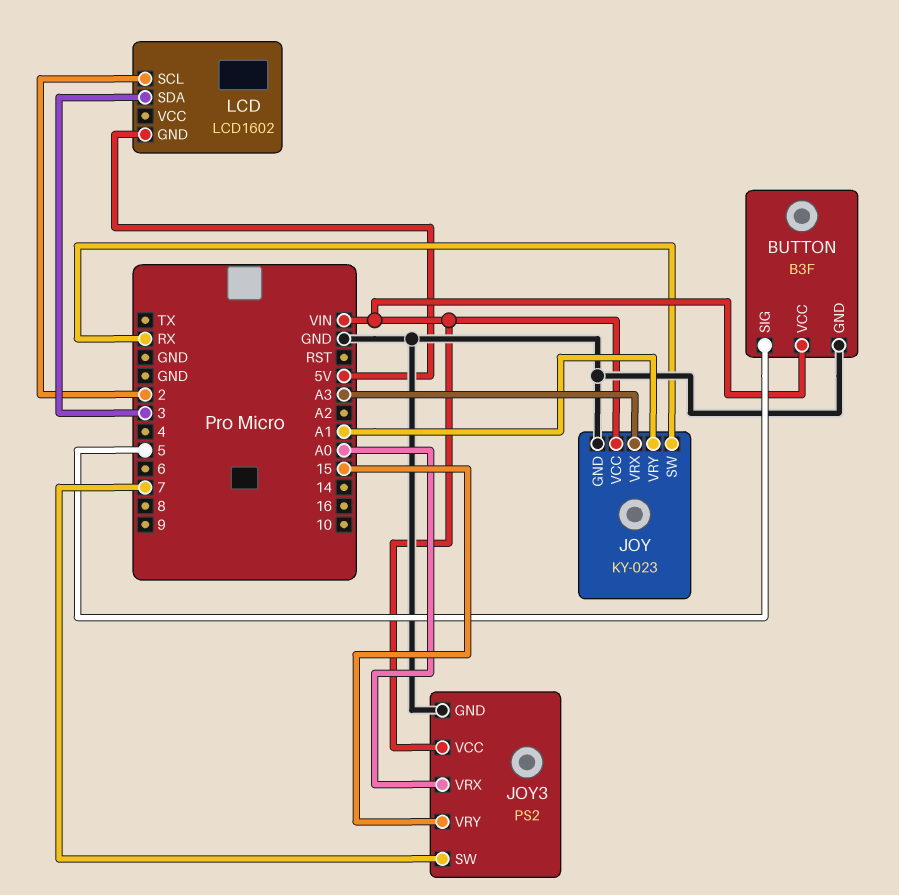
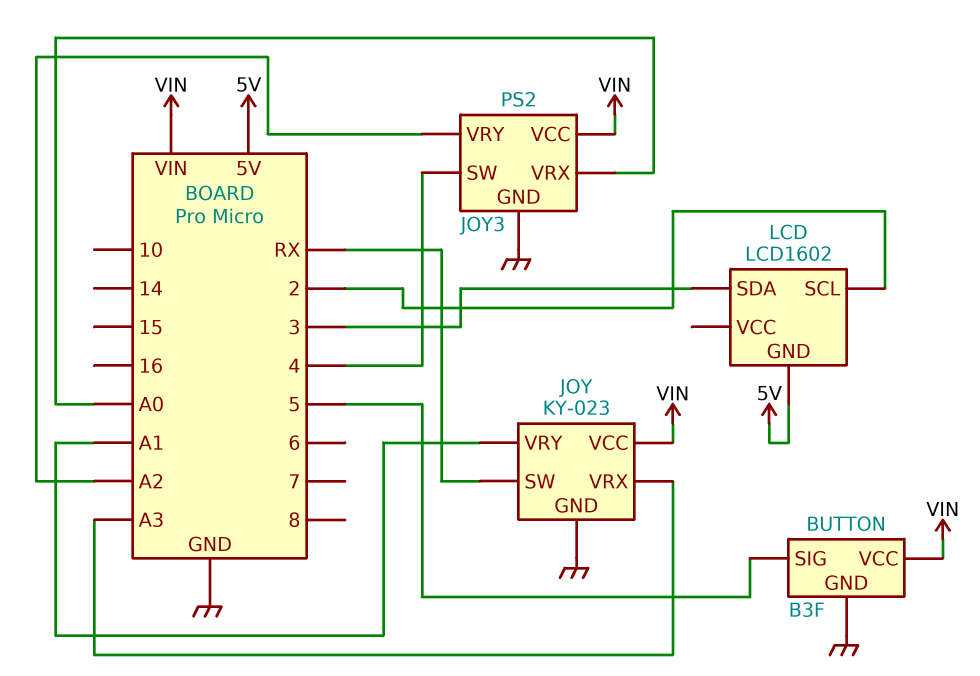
JOY3 pin SW: 7 -> 4
JOY3 pin VRY: 15 -> A2

